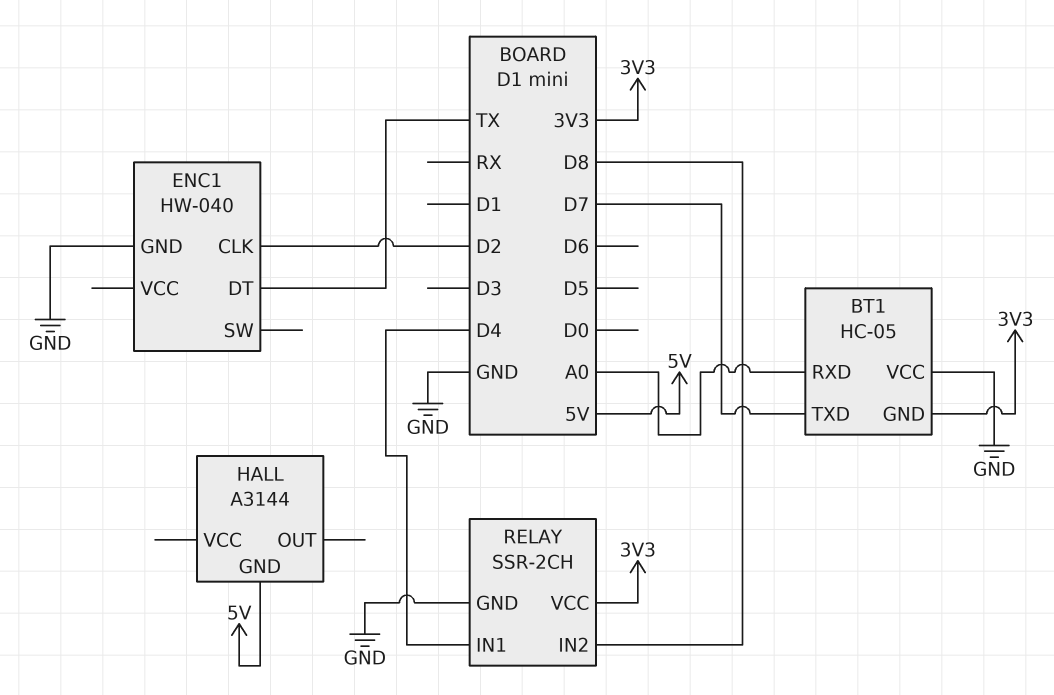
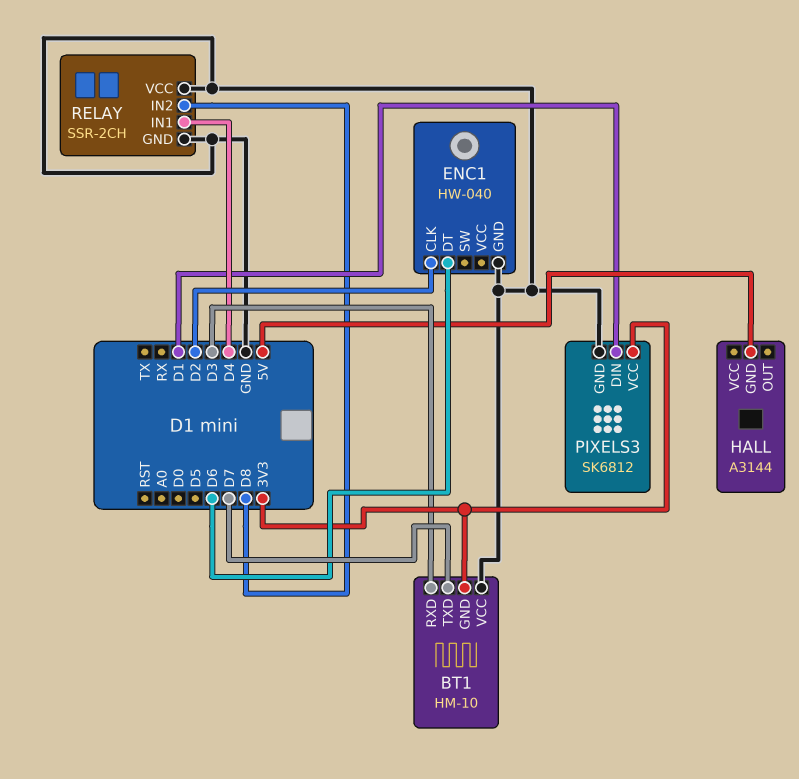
BT1: HC-05 -> HM-10
BT1 pin RXD: A0 -> D3
ENC1 pin DT: TX -> D6
PIXELS3: none -> SK6812
PIXELS3 pin DIN: none -> D1
PIXELS3 pin GND: none -> GND
PIXELS3 pin VCC: none -> 3V3
RELAY pin VCC: 3V3 -> GND

